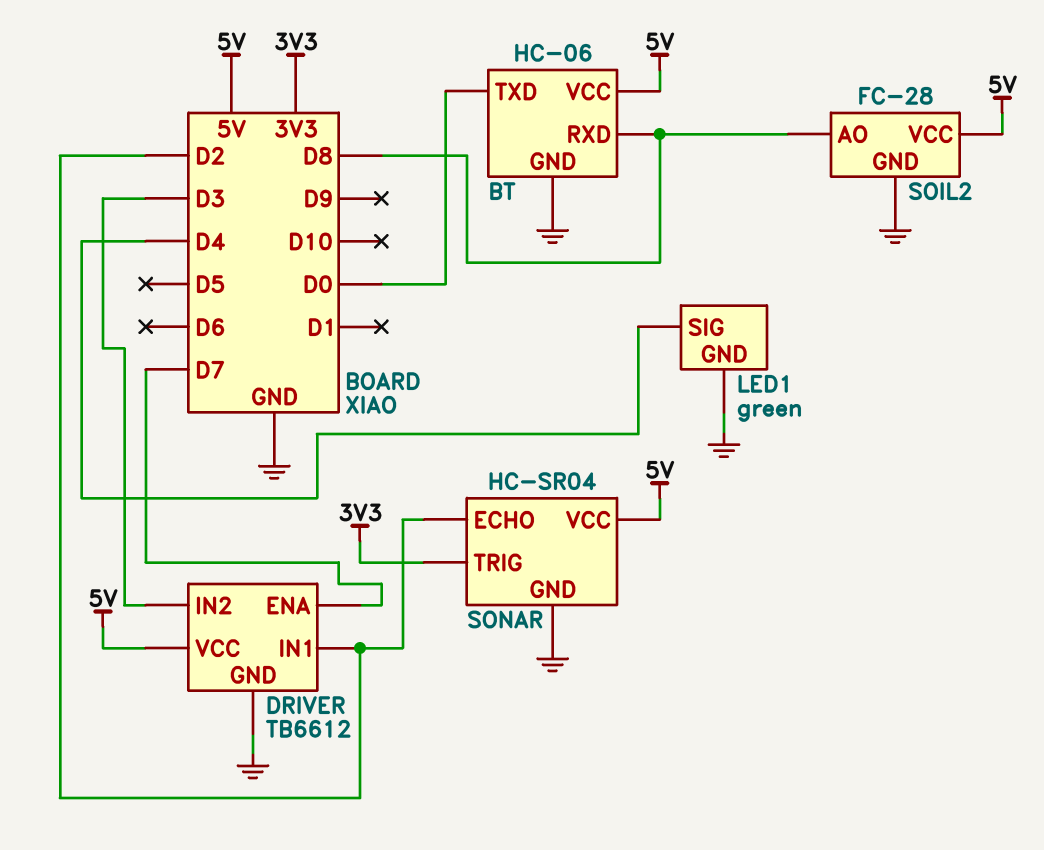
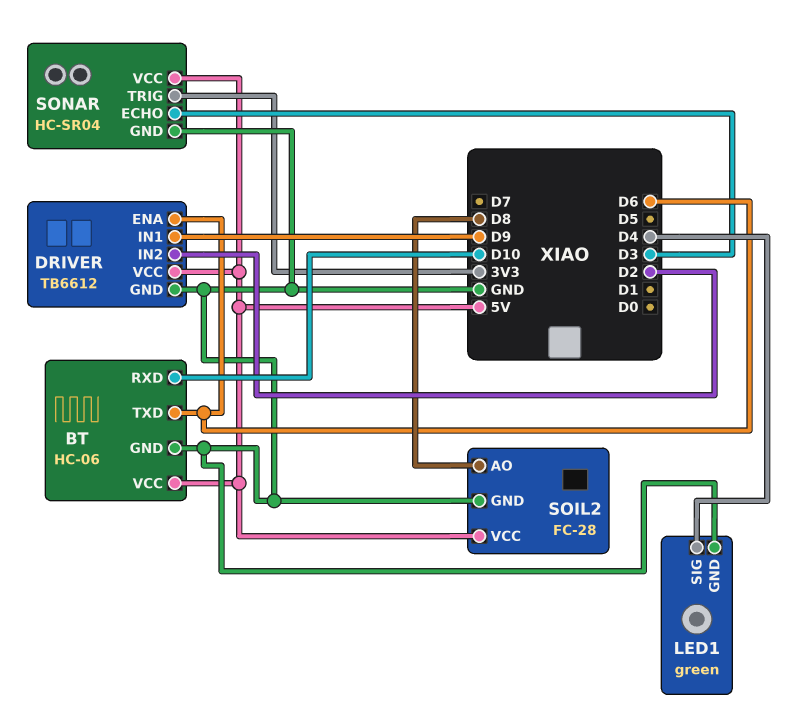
BT pin RXD: D8 -> D10
BT pin TXD: D0 -> D6
DRIVER pin ENA: D7 -> D6
DRIVER pin IN1: D2 -> D9
DRIVER pin IN2: D3 -> D2
SONAR pin ECHO: D2 -> D3

